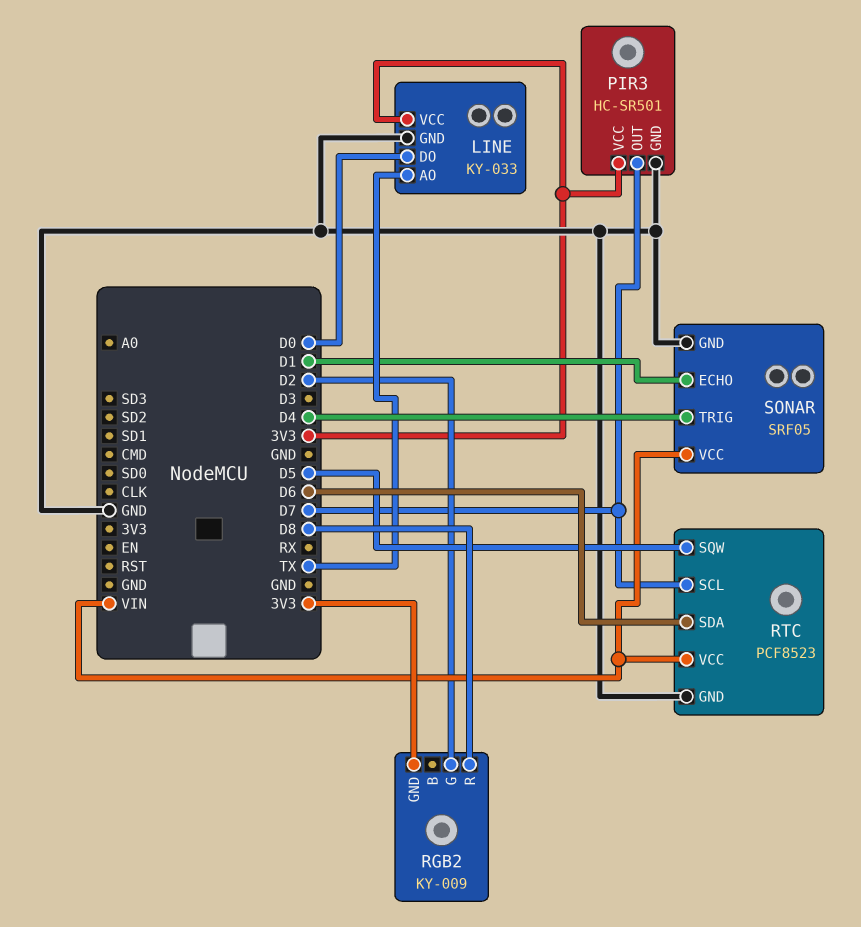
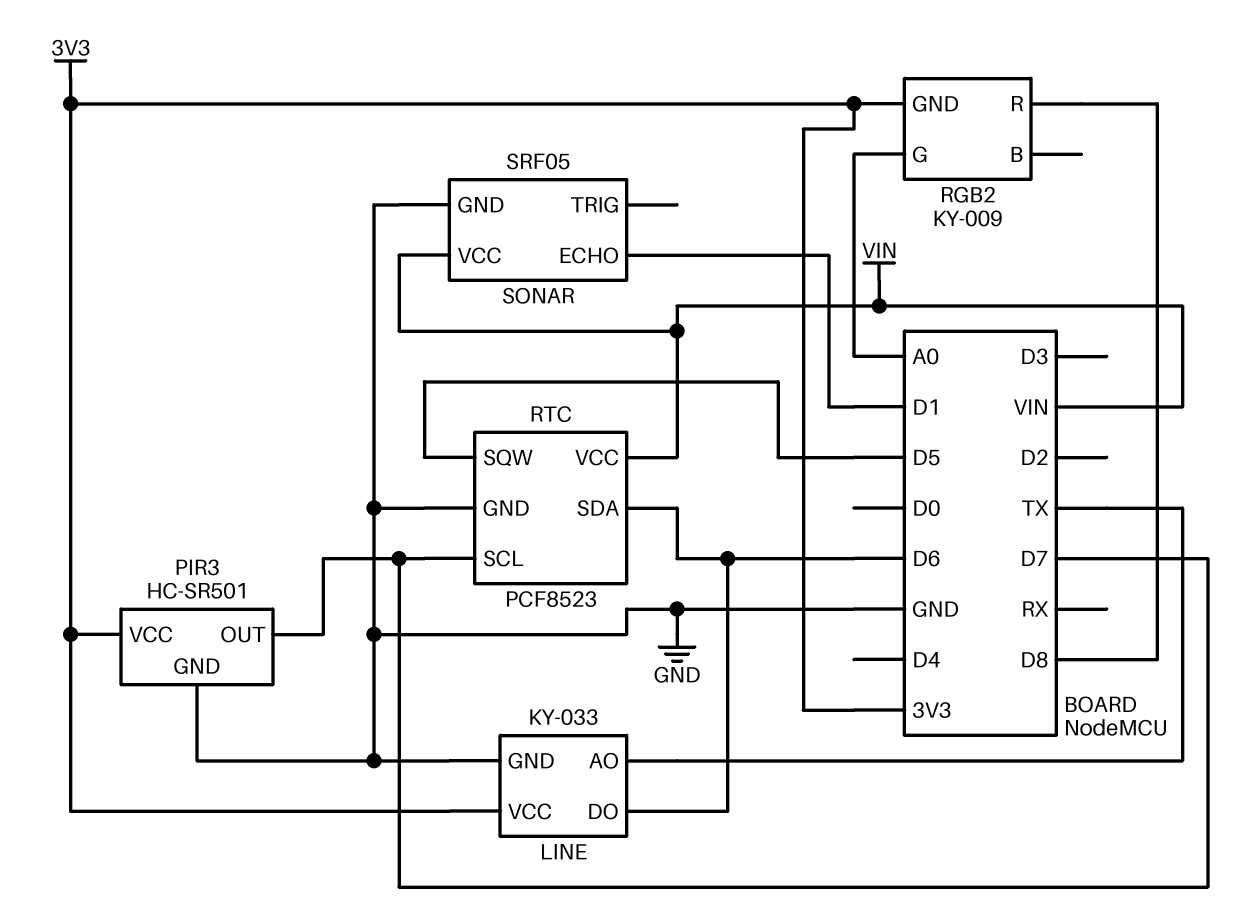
LINE pin DO: D0 -> D6
RGB2 pin G: D2 -> A0
SONAR pin TRIG: D4 -> none

